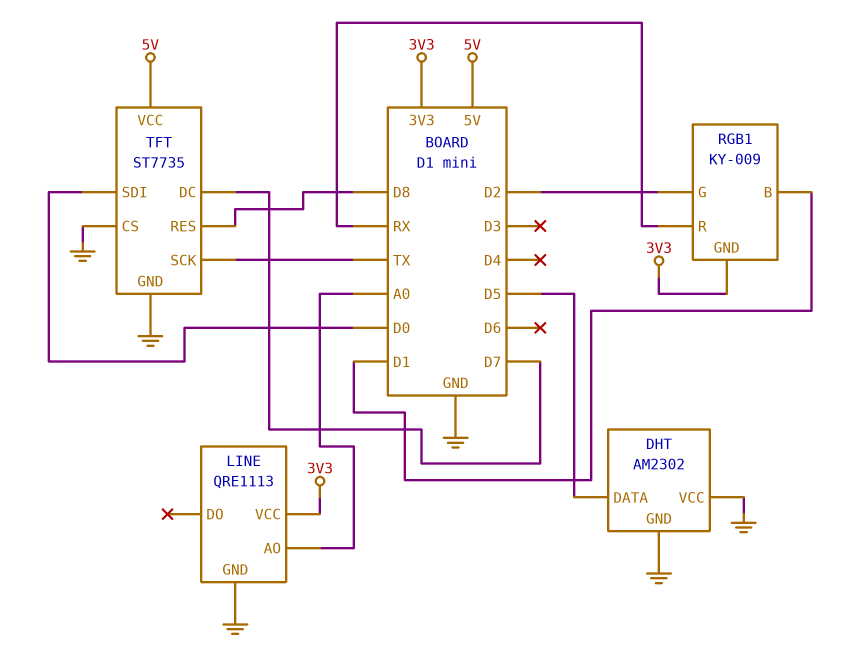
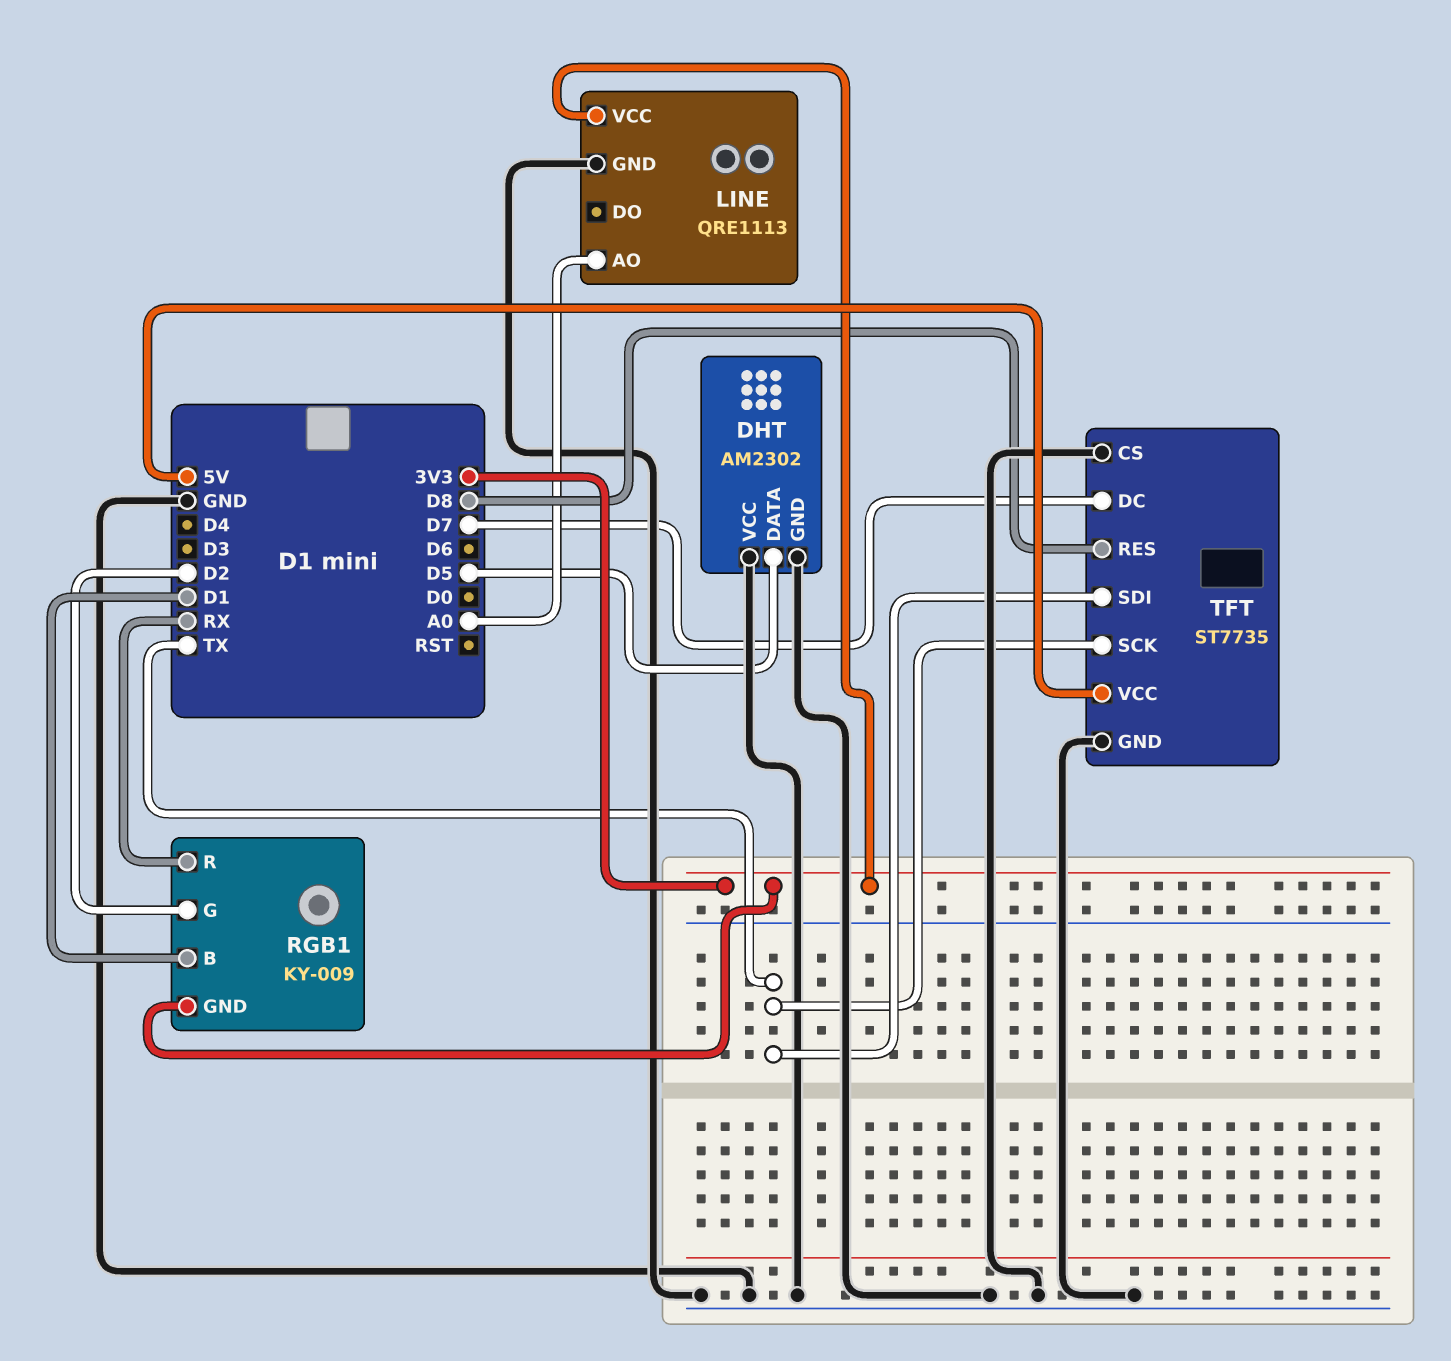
TFT pin SDI: D0 -> TX

